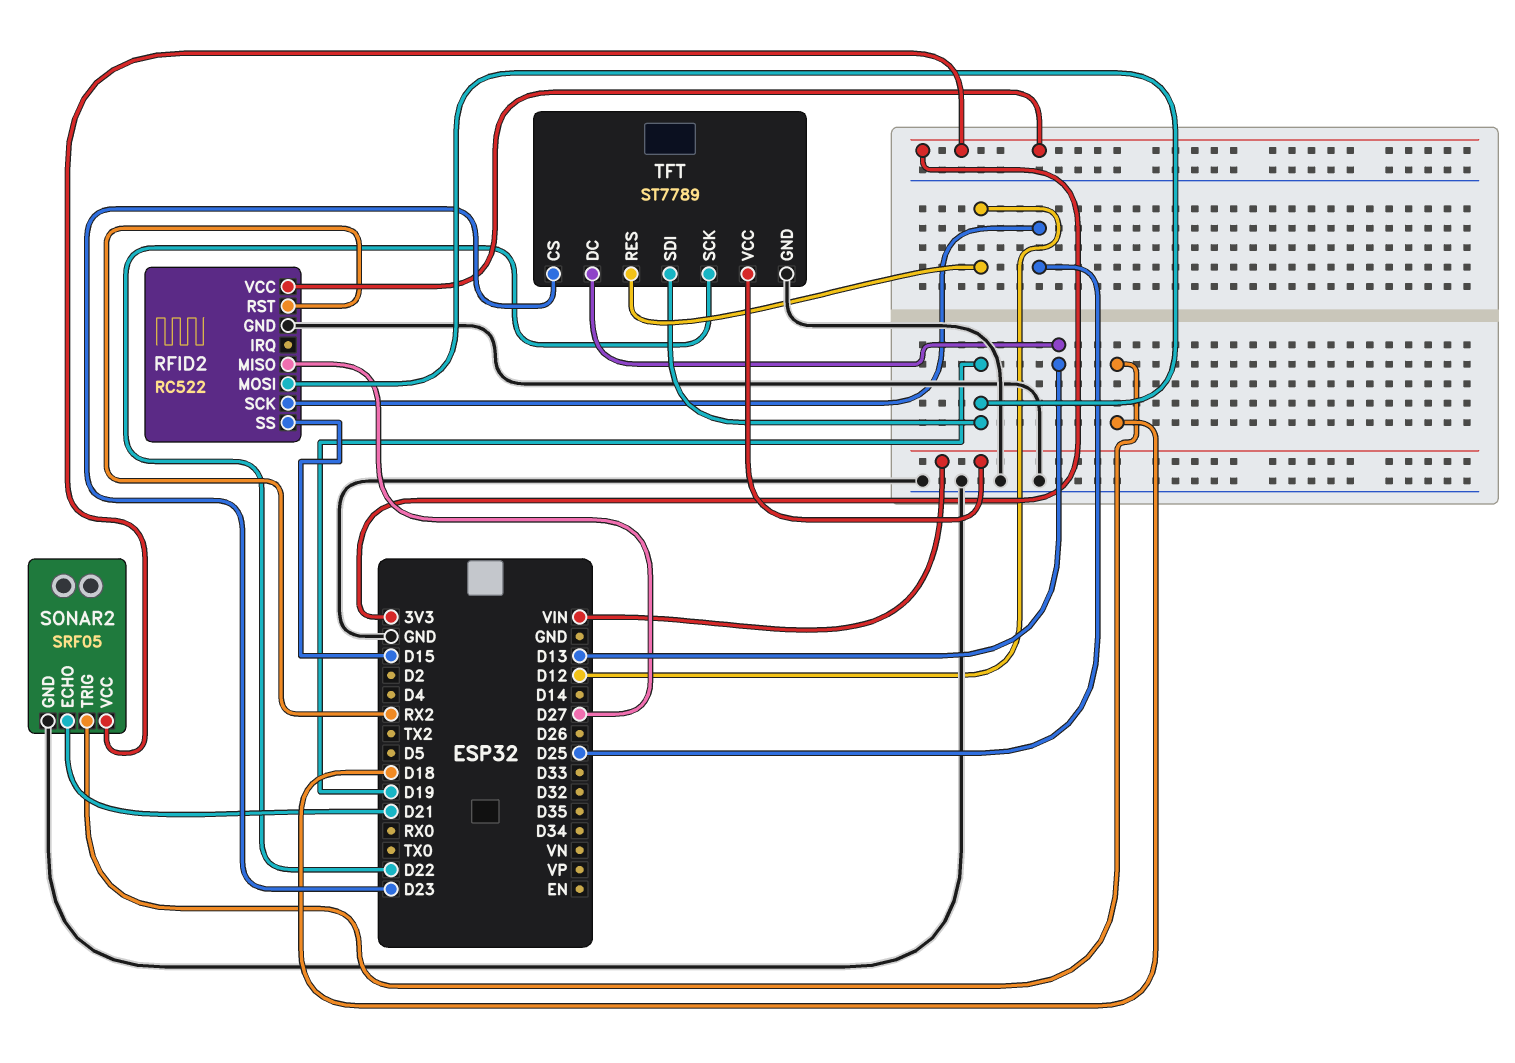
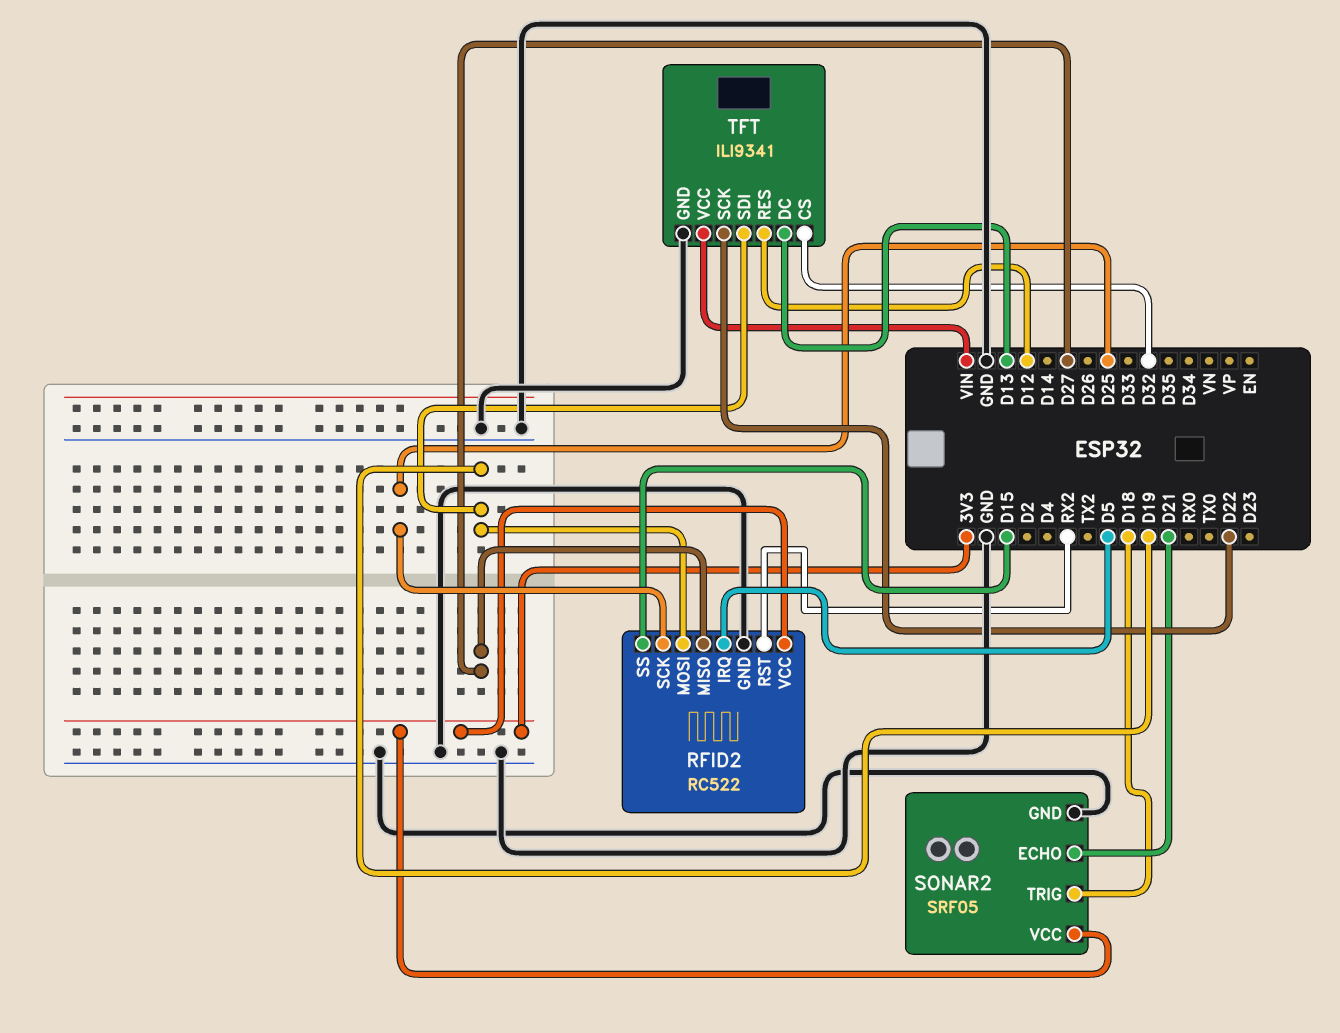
RFID2 pin IRQ: none -> D5
TFT: ST7789 -> ILI9341
TFT pin CS: D23 -> D32

